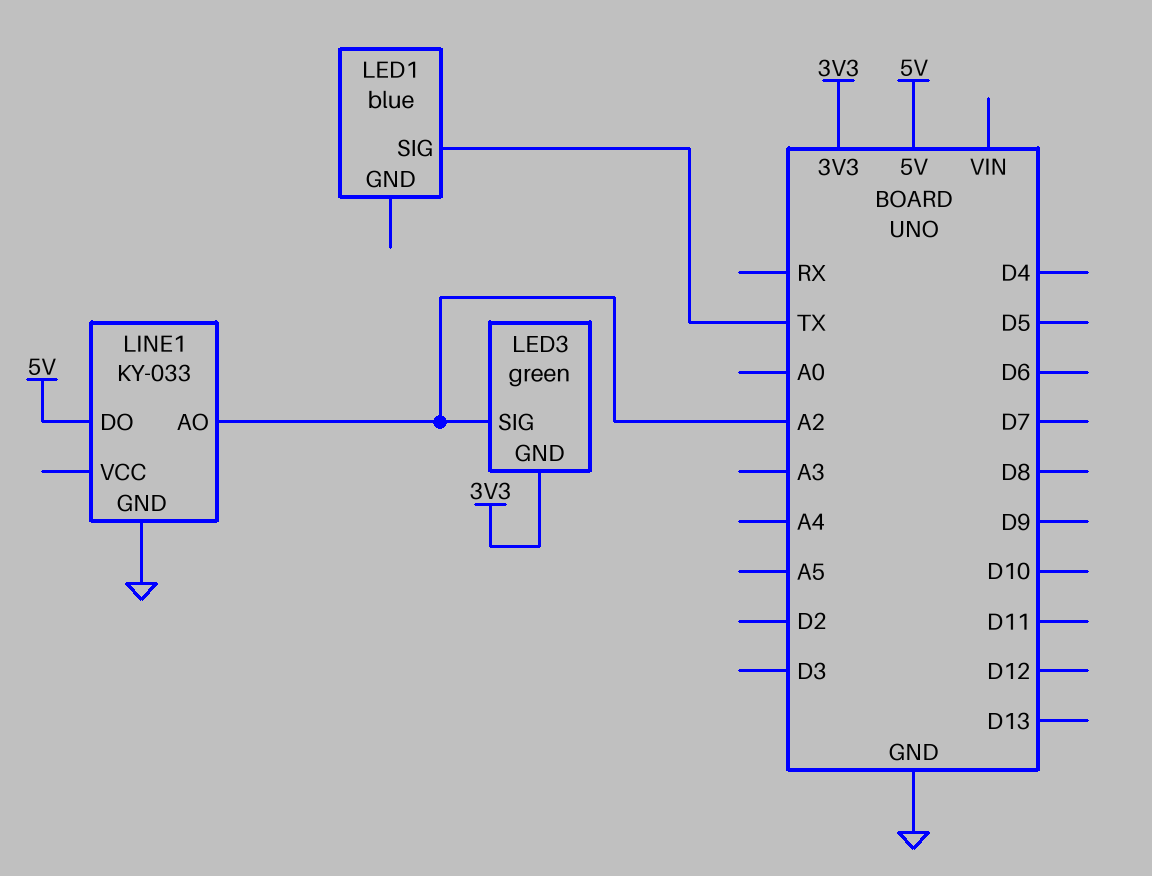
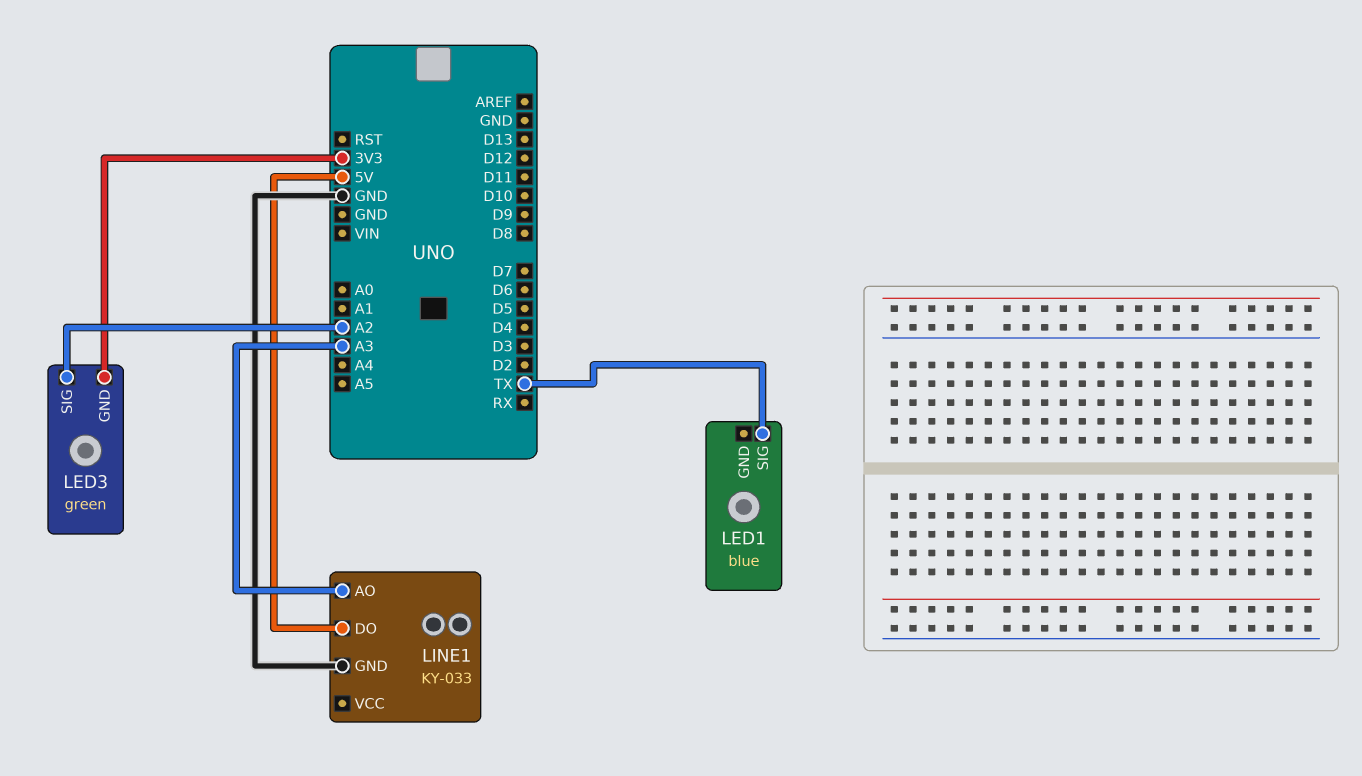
LINE1 pin AO: A2 -> A3

